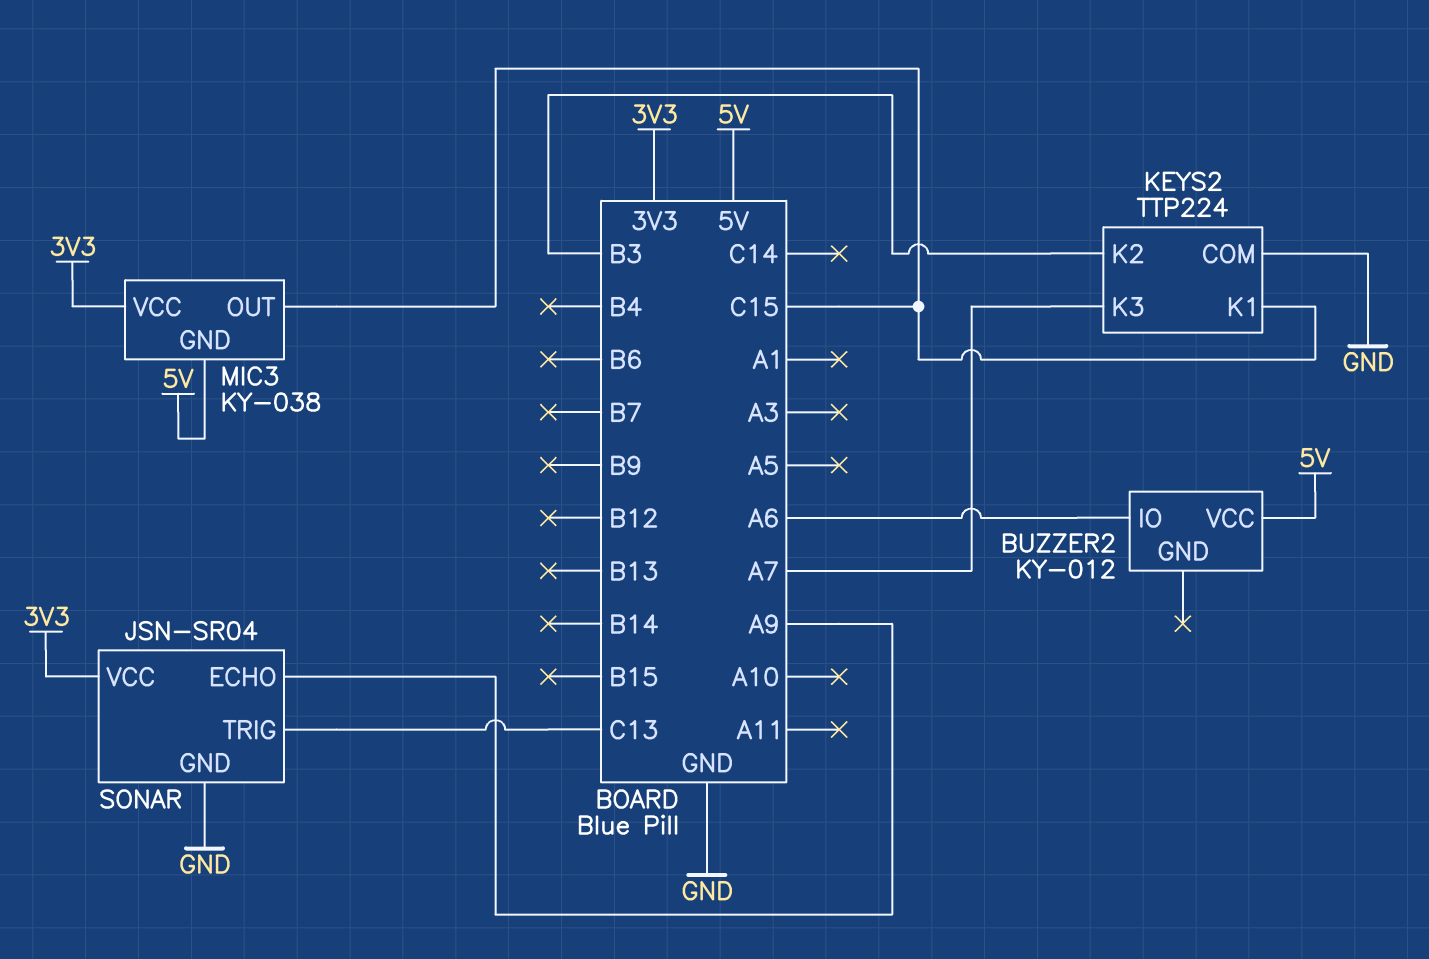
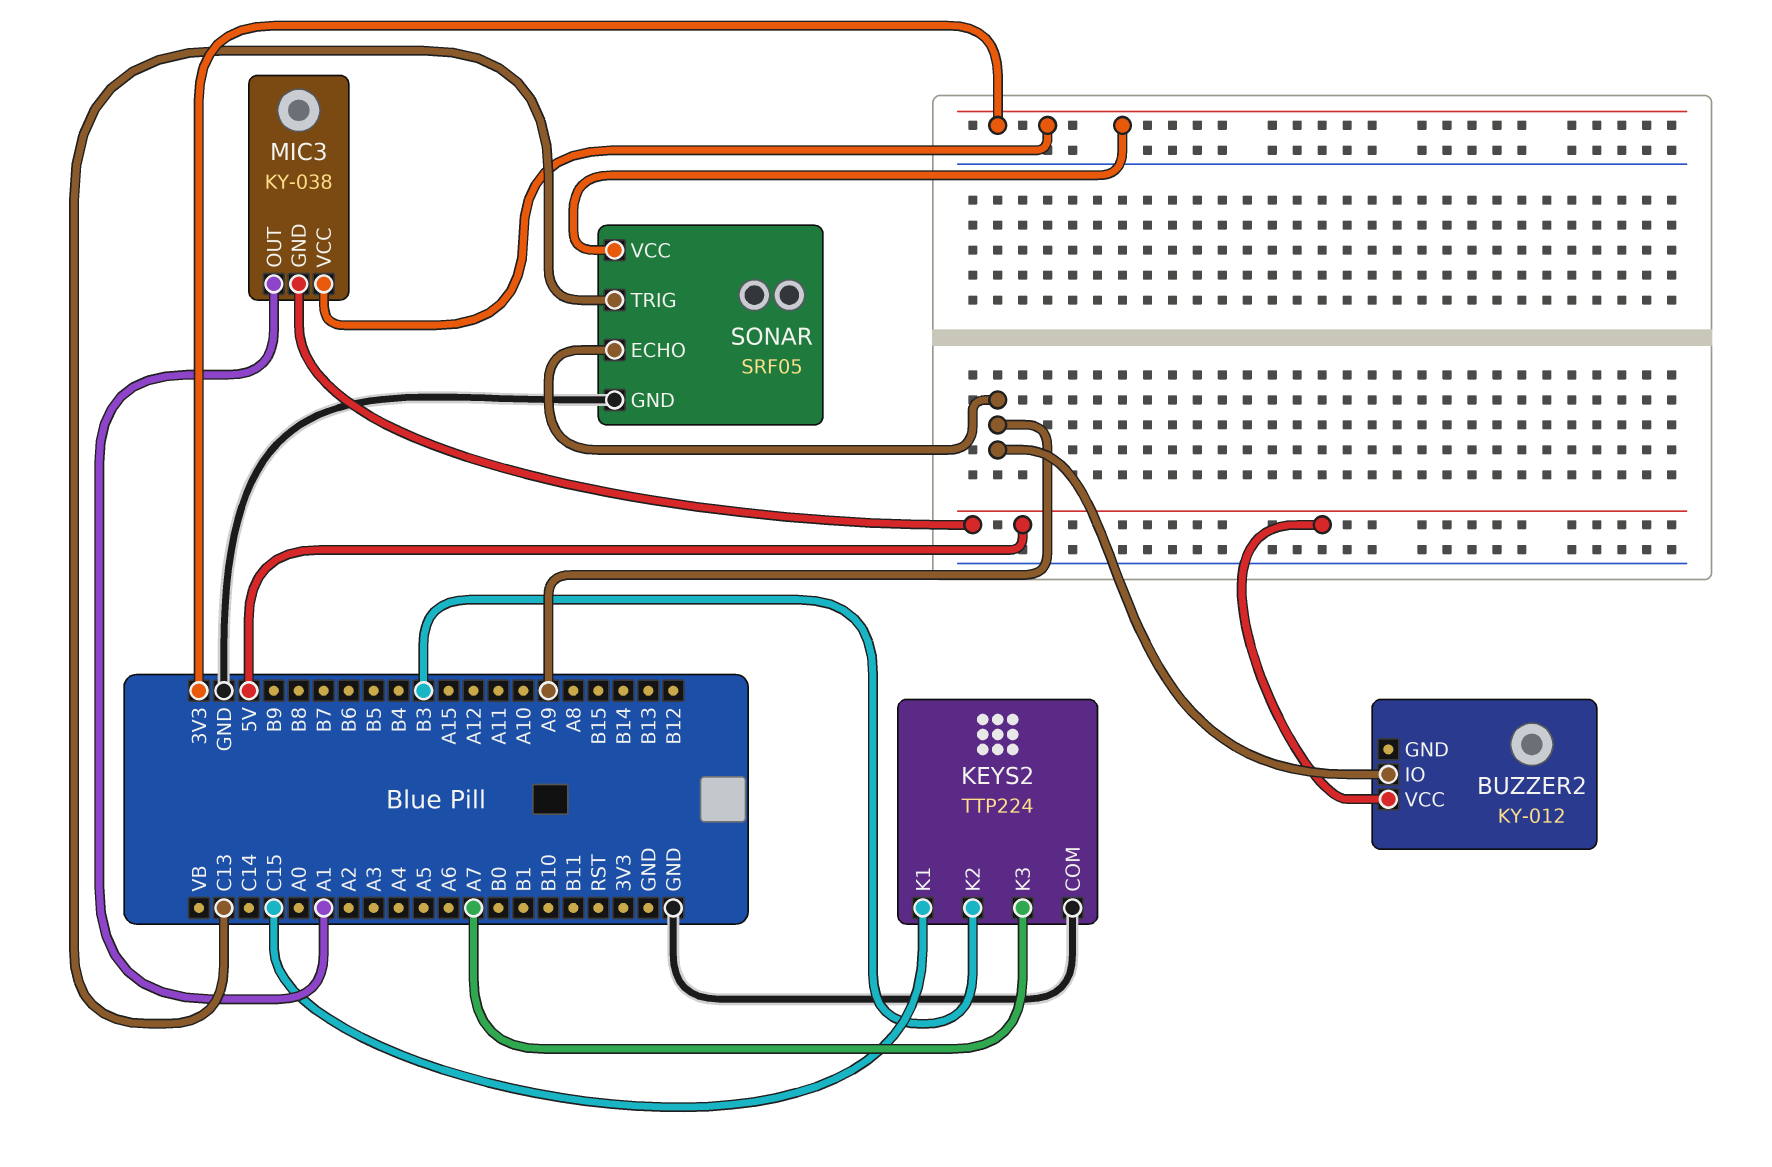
BUZZER2 pin IO: A6 -> A9
MIC3 pin OUT: C15 -> A1
SONAR: JSN-SR04 -> SRF05

